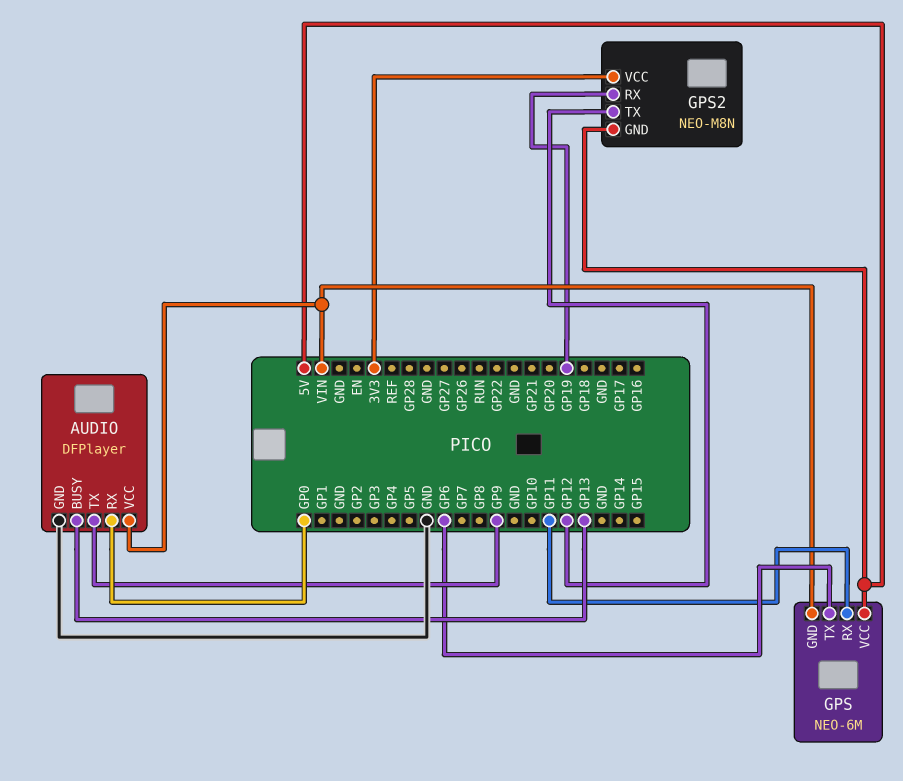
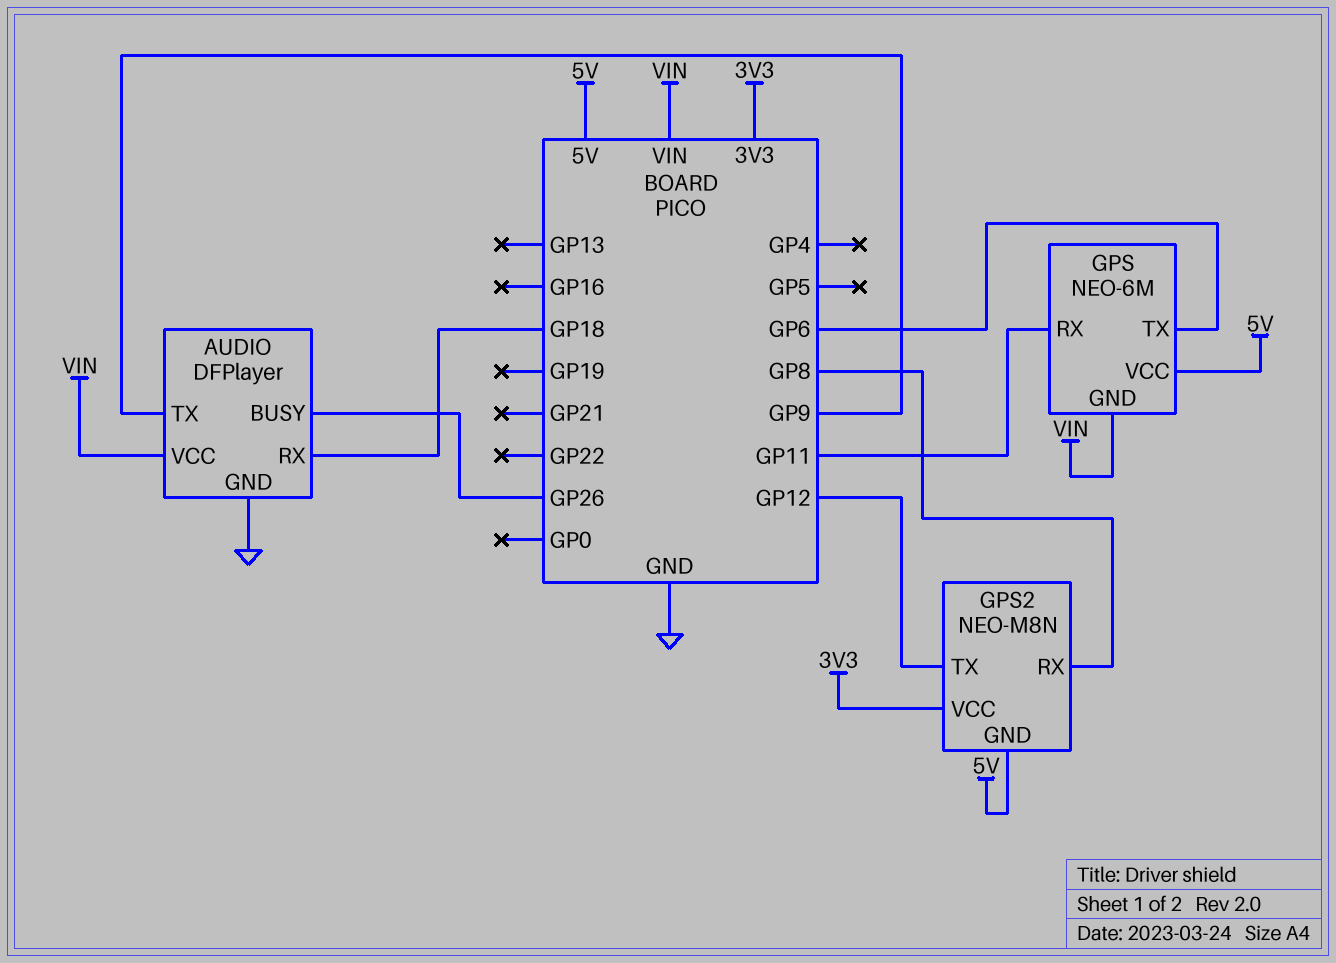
AUDIO pin BUSY: GP13 -> GP26
AUDIO pin RX: GP0 -> GP18
GPS2 pin RX: GP19 -> GP8

